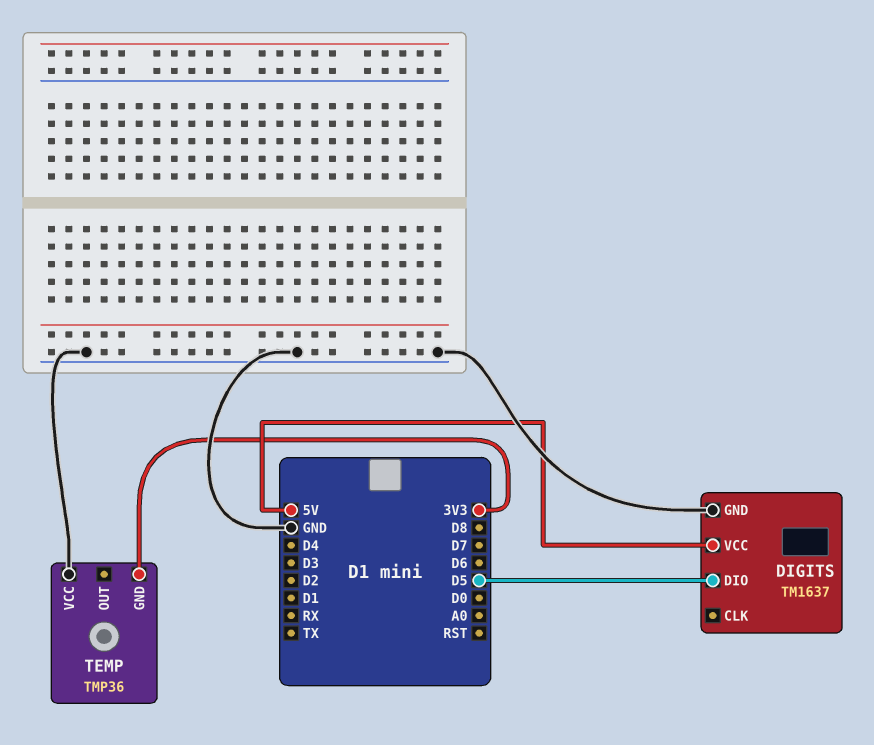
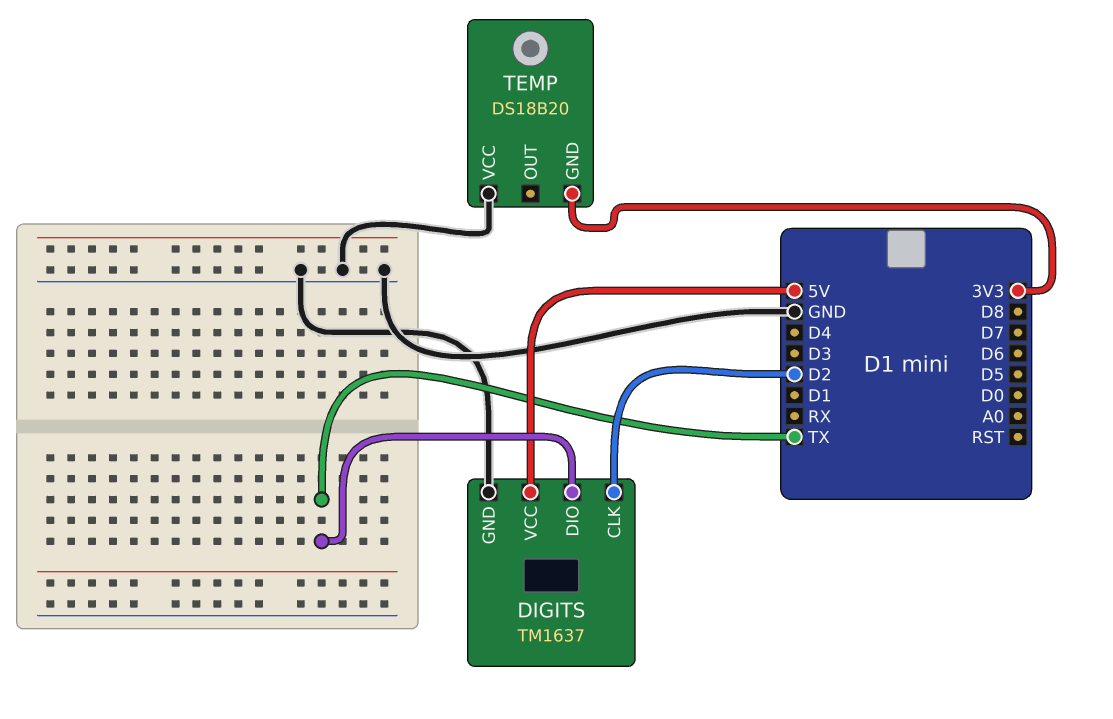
DIGITS pin CLK: none -> D2
DIGITS pin DIO: D5 -> TX
TEMP: TMP36 -> DS18B20

